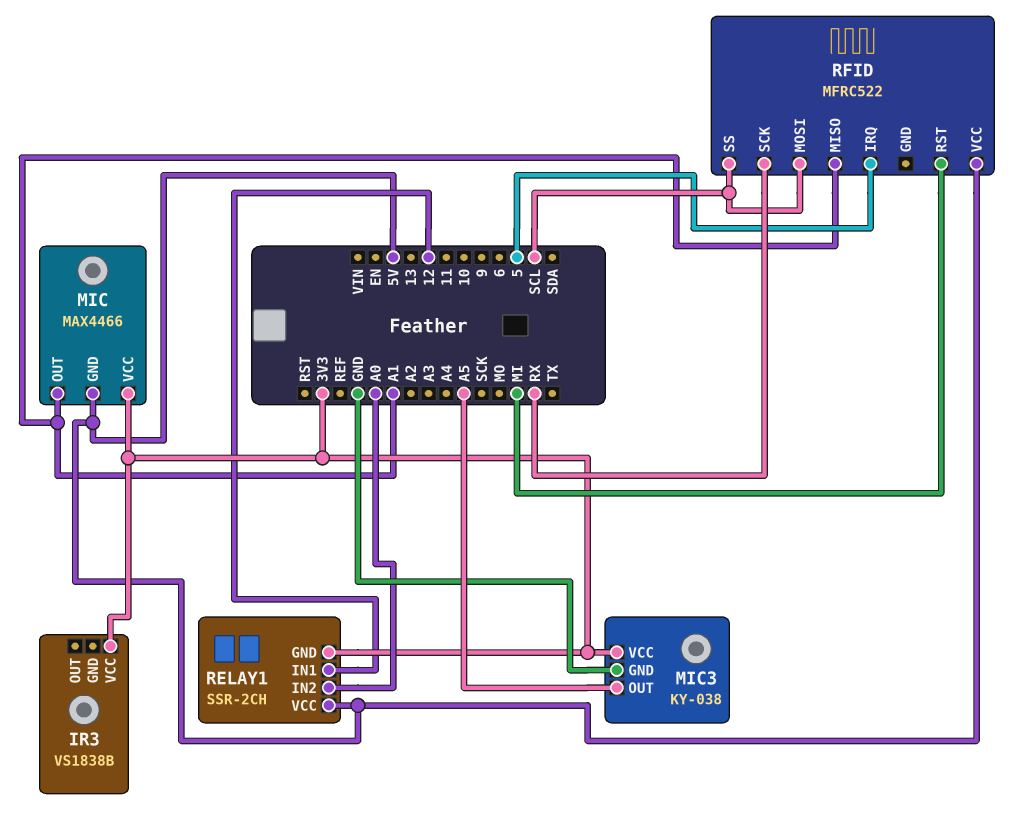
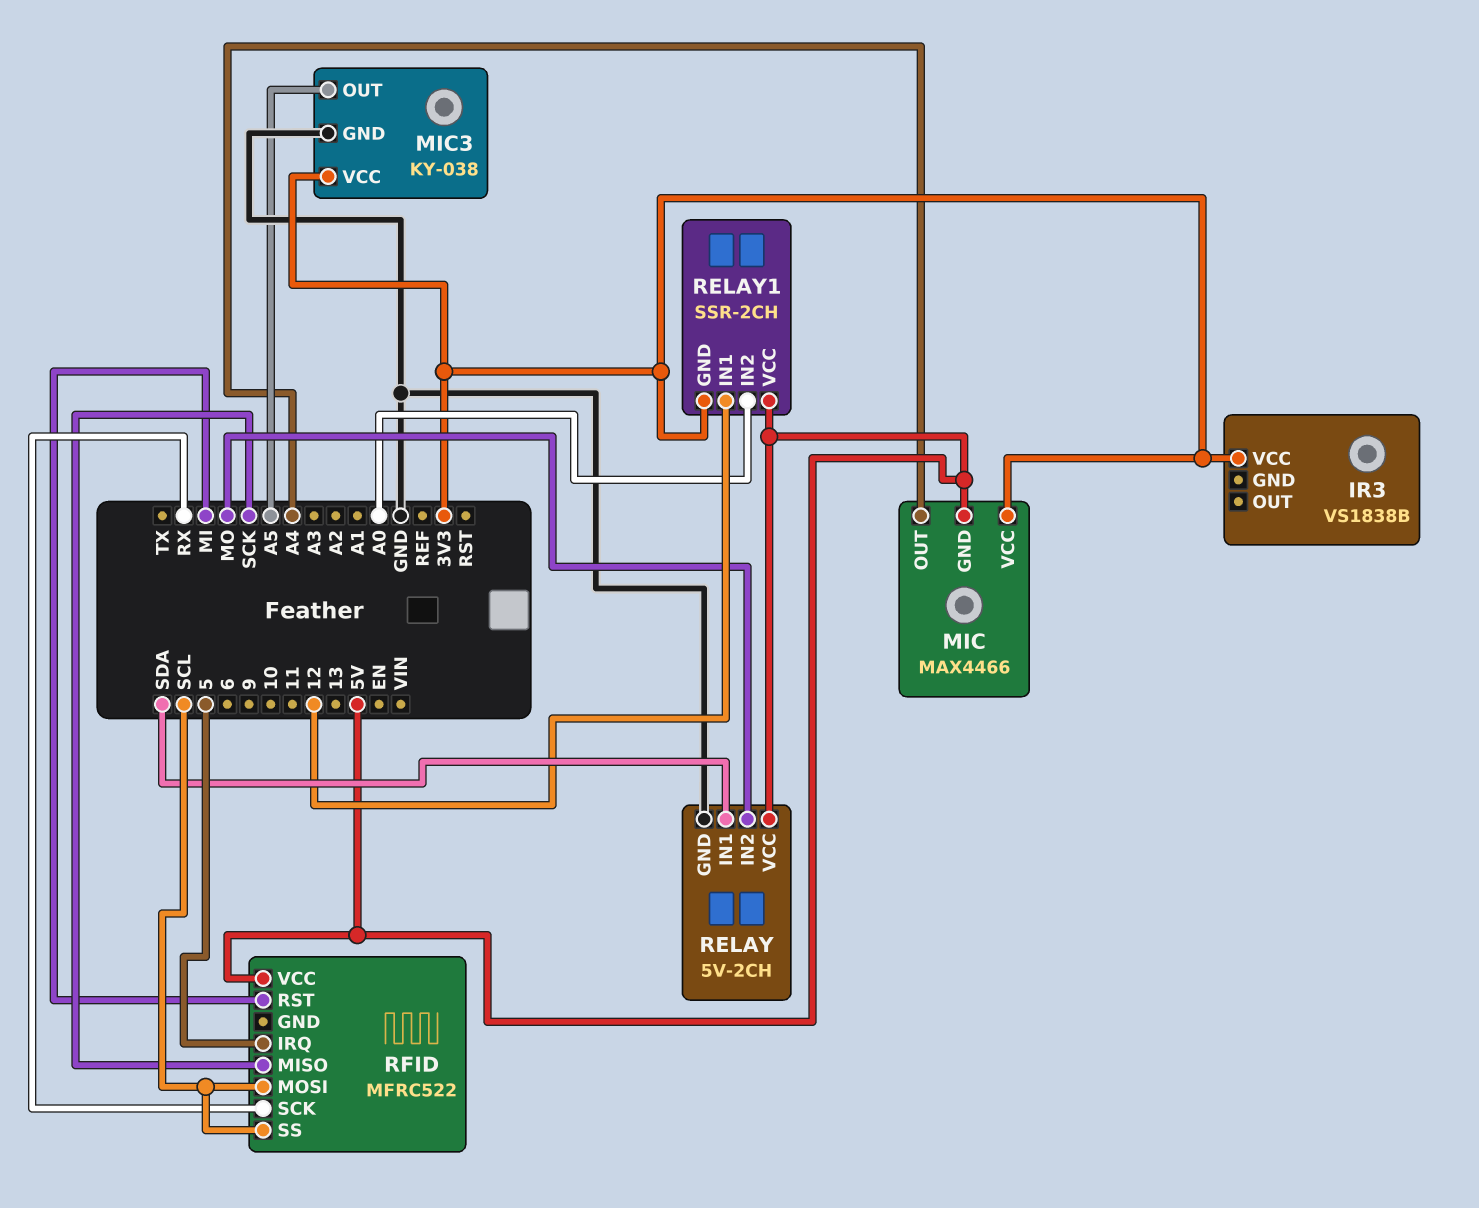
MIC pin OUT: A1 -> A4
RELAY: none -> 5V-2CH
RELAY pin GND: none -> GND
RELAY pin IN1: none -> SDA
RELAY pin IN2: none -> MO
RELAY pin VCC: none -> 5V
RFID pin MISO: A1 -> SCK

